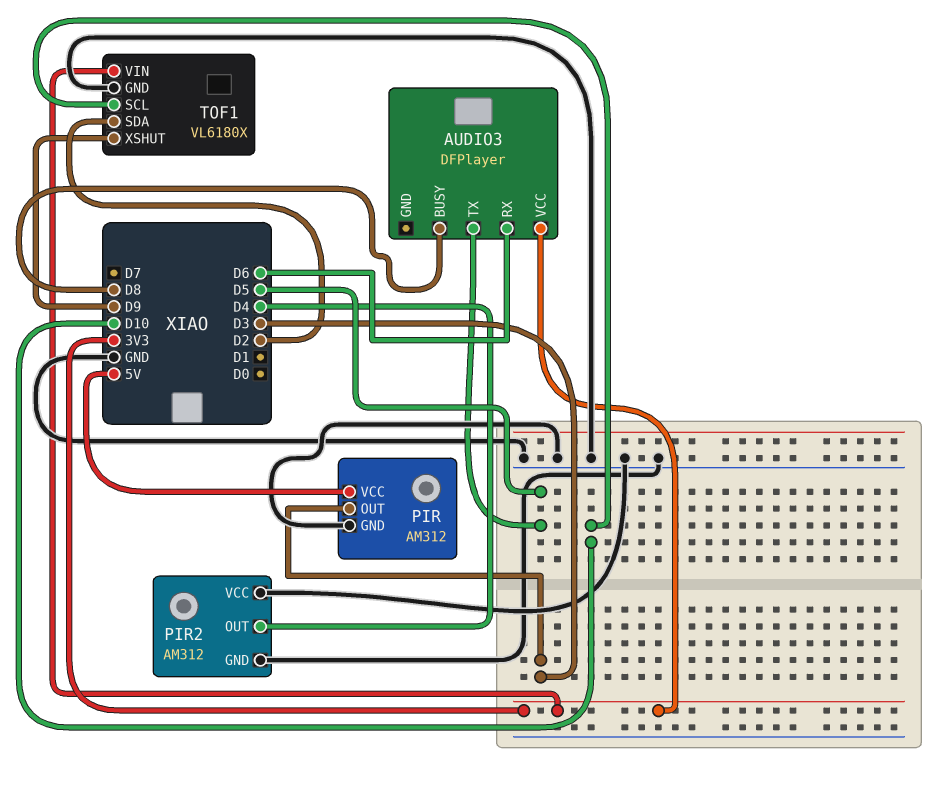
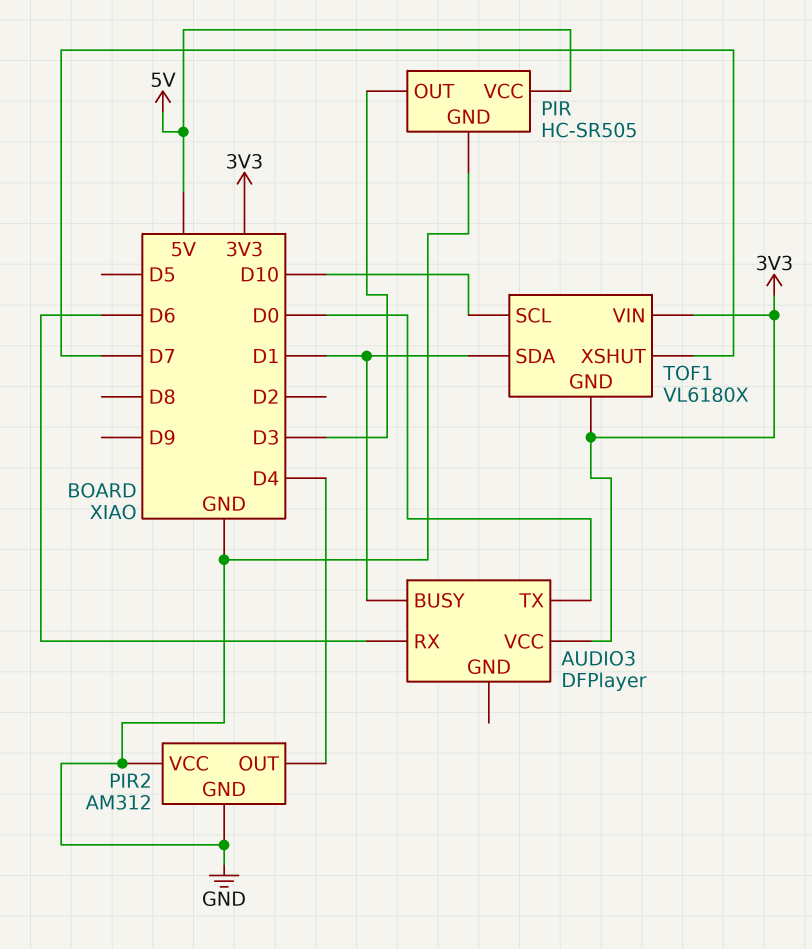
AUDIO3 pin BUSY: D8 -> D1
AUDIO3 pin TX: D5 -> D0
PIR: AM312 -> HC-SR505
TOF1 pin GND: GND -> 3V3
TOF1 pin SDA: D2 -> D1
TOF1 pin XSHUT: D9 -> D7

